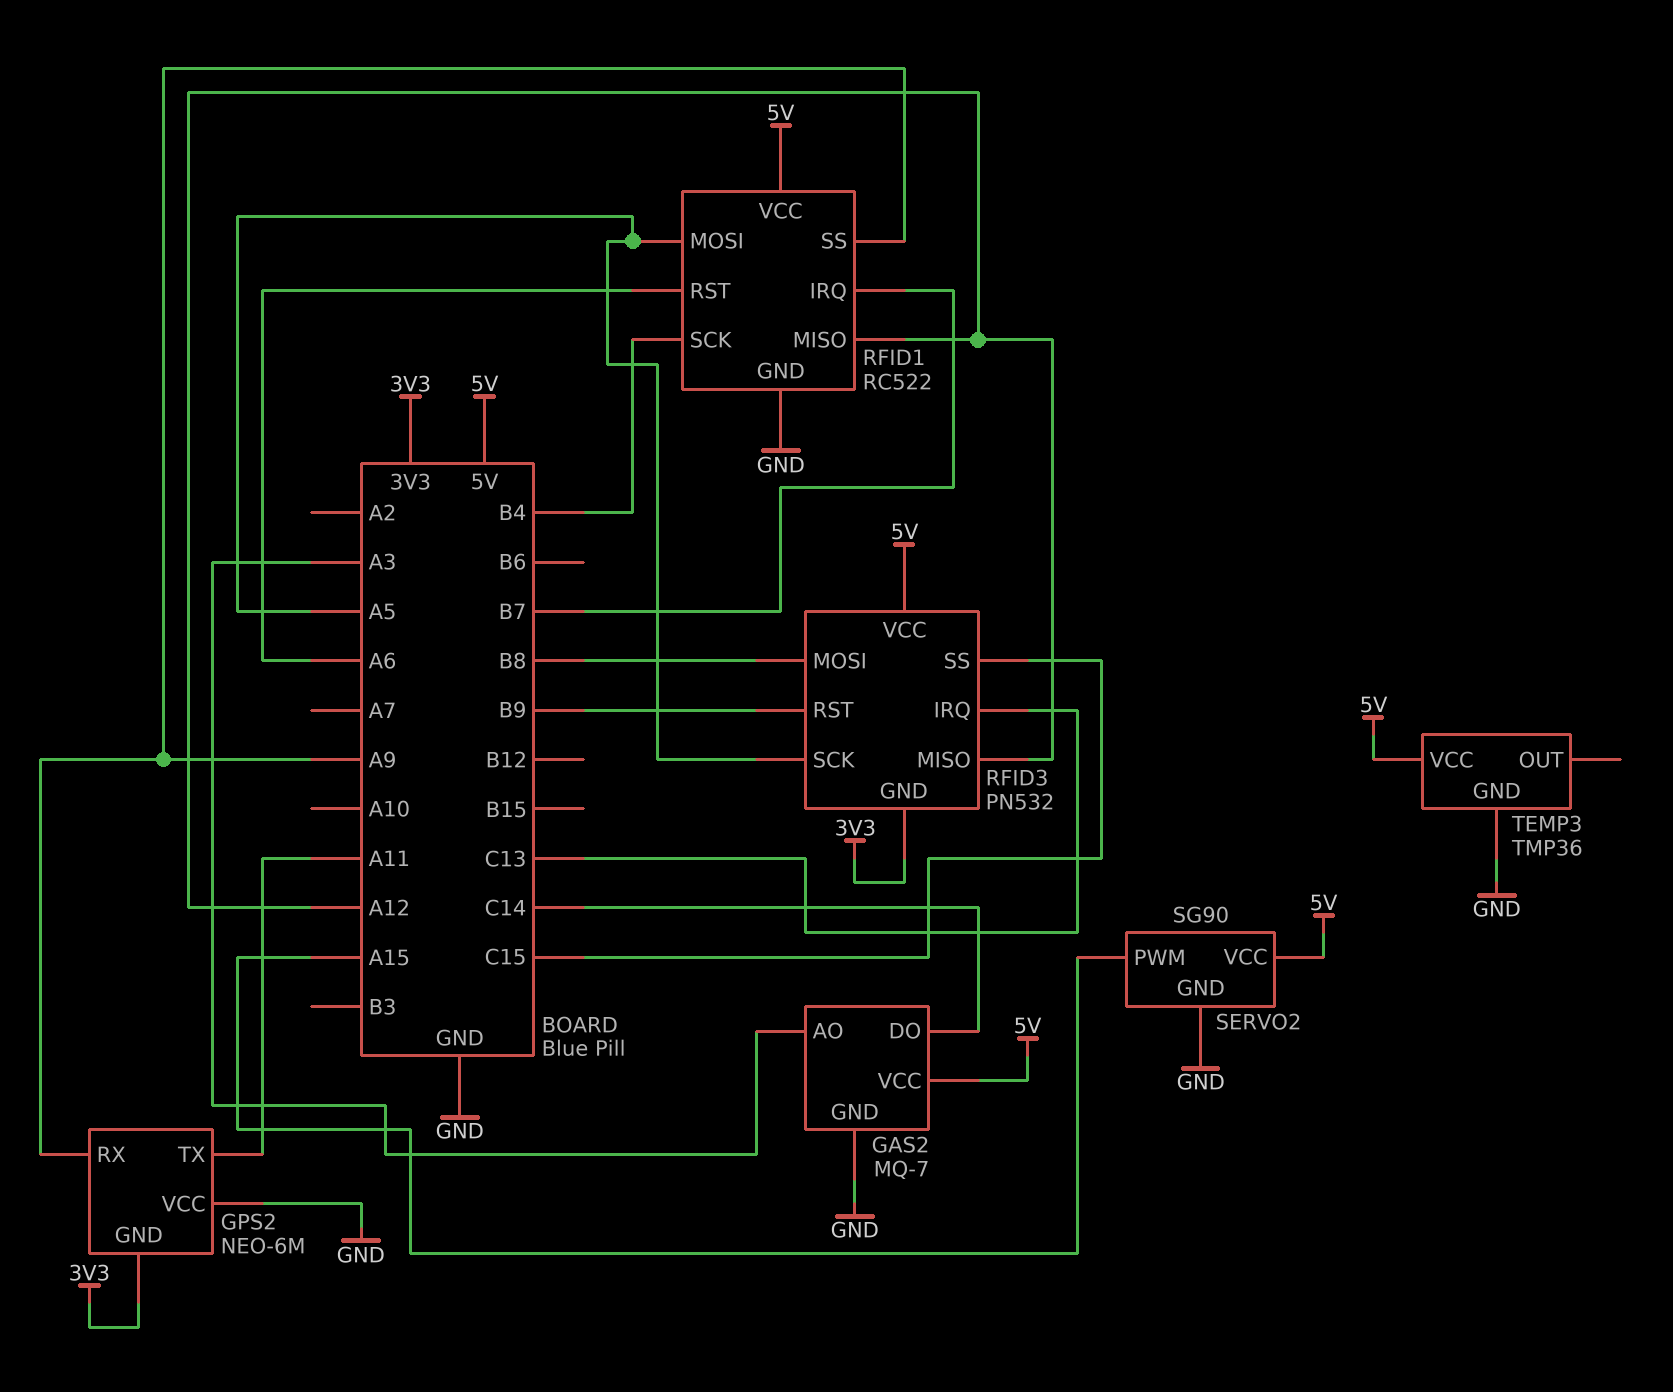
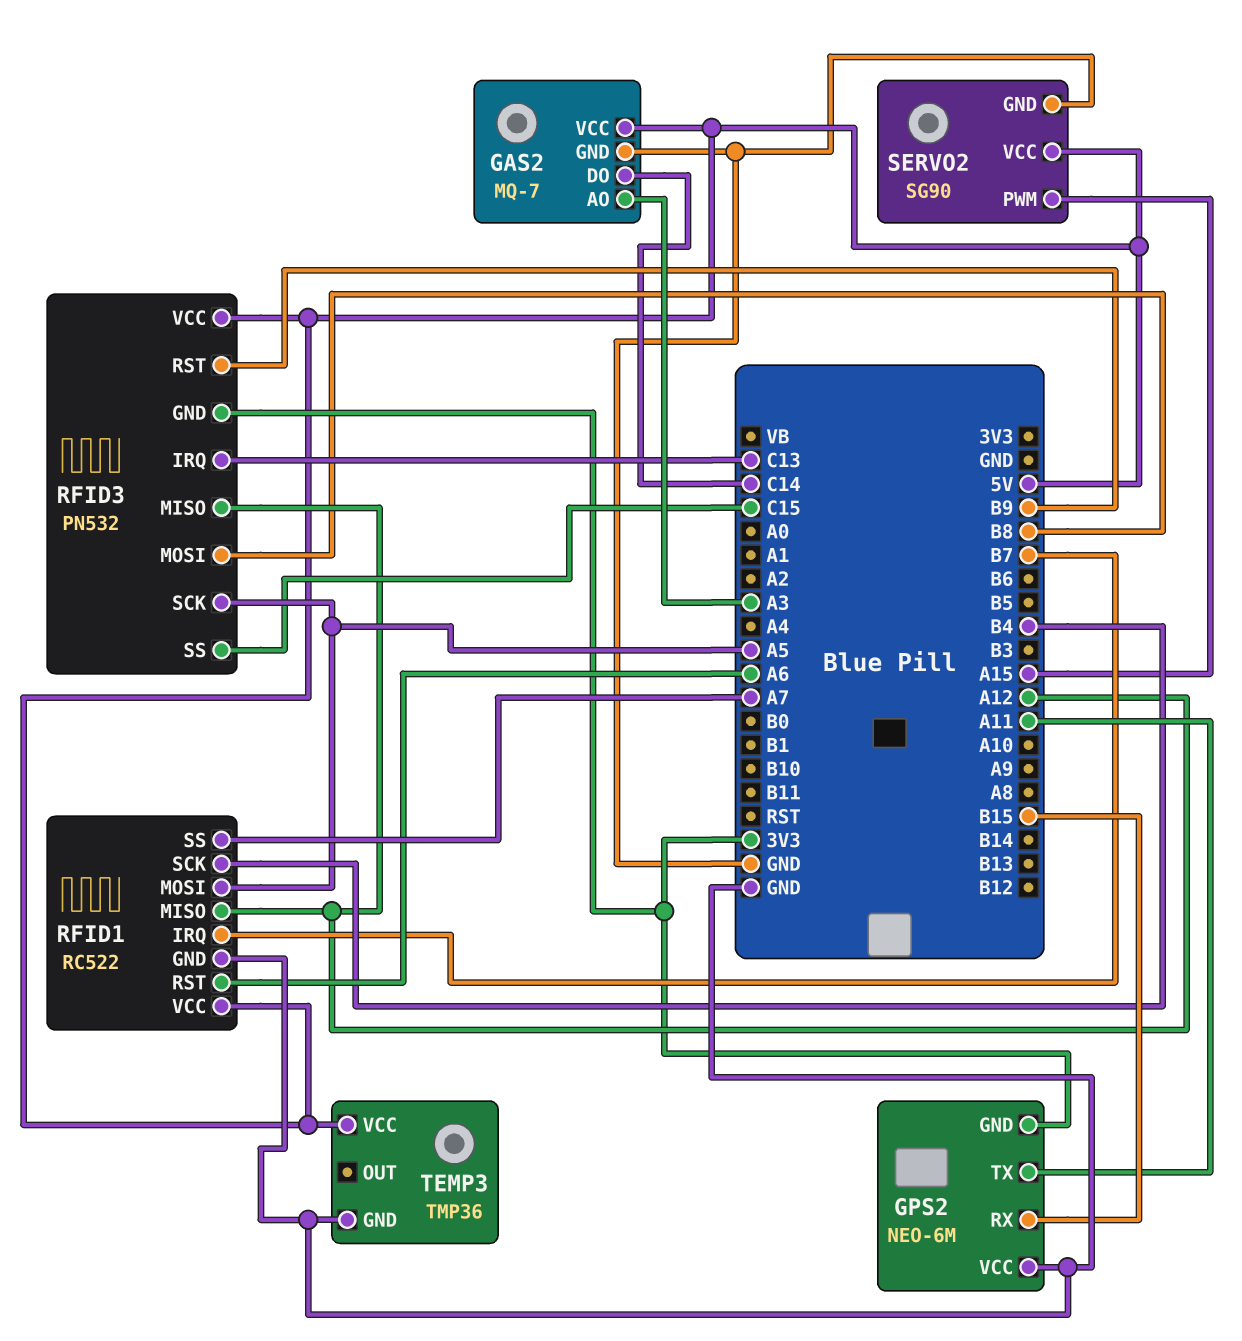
GPS2 pin RX: A9 -> B15
RFID1 pin SS: A9 -> A7

